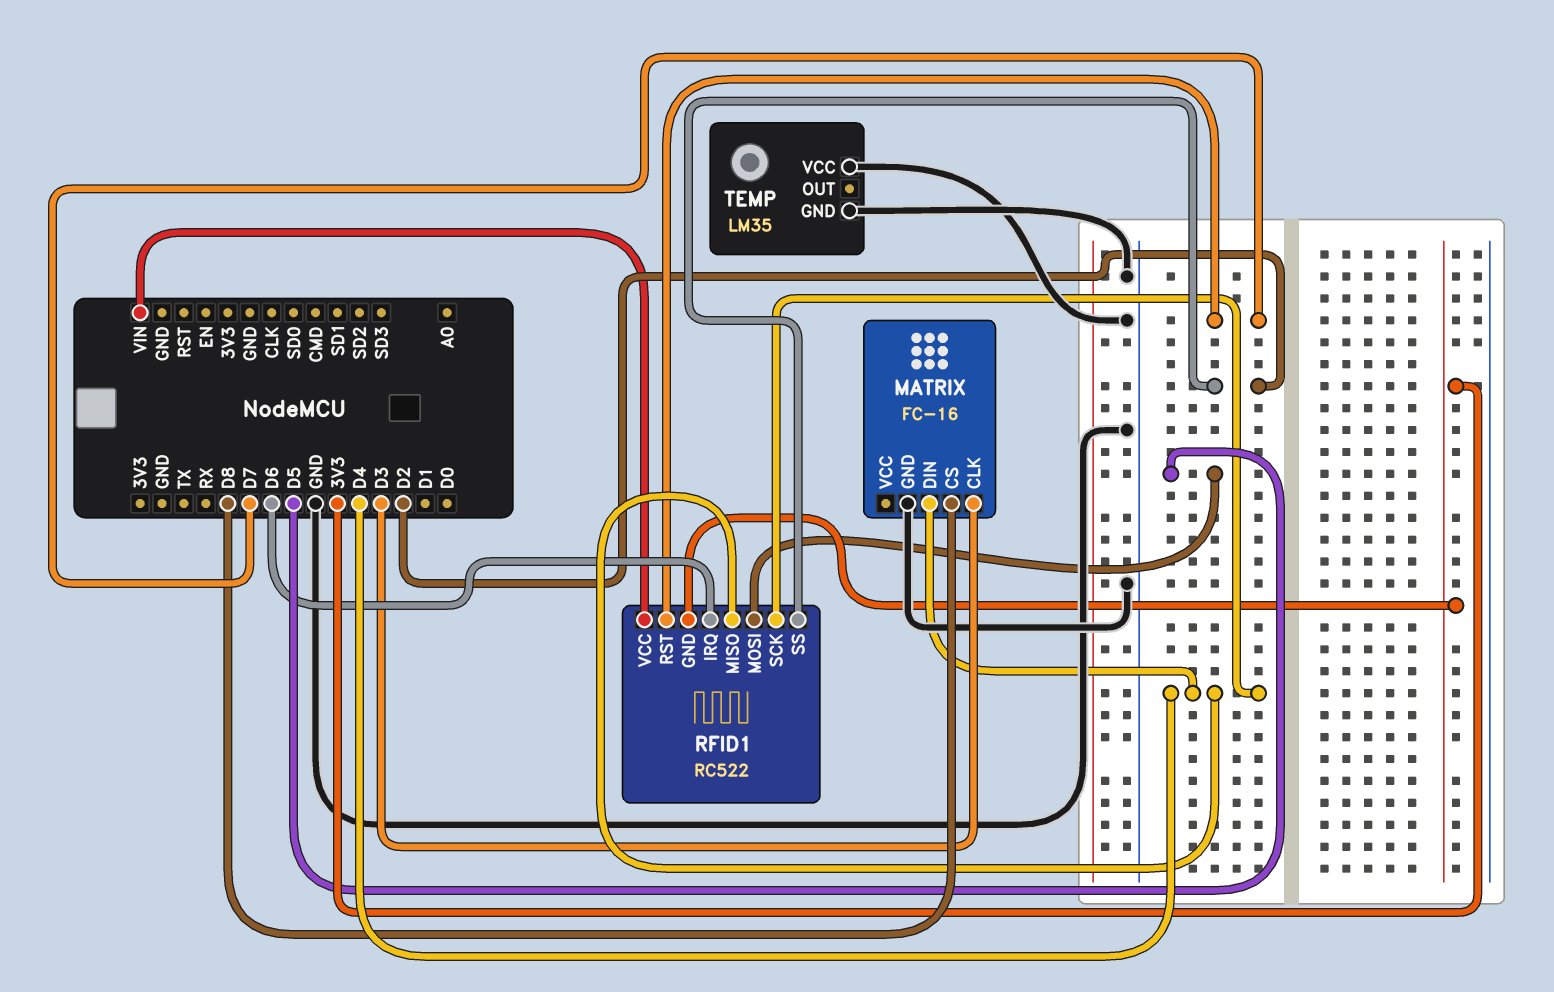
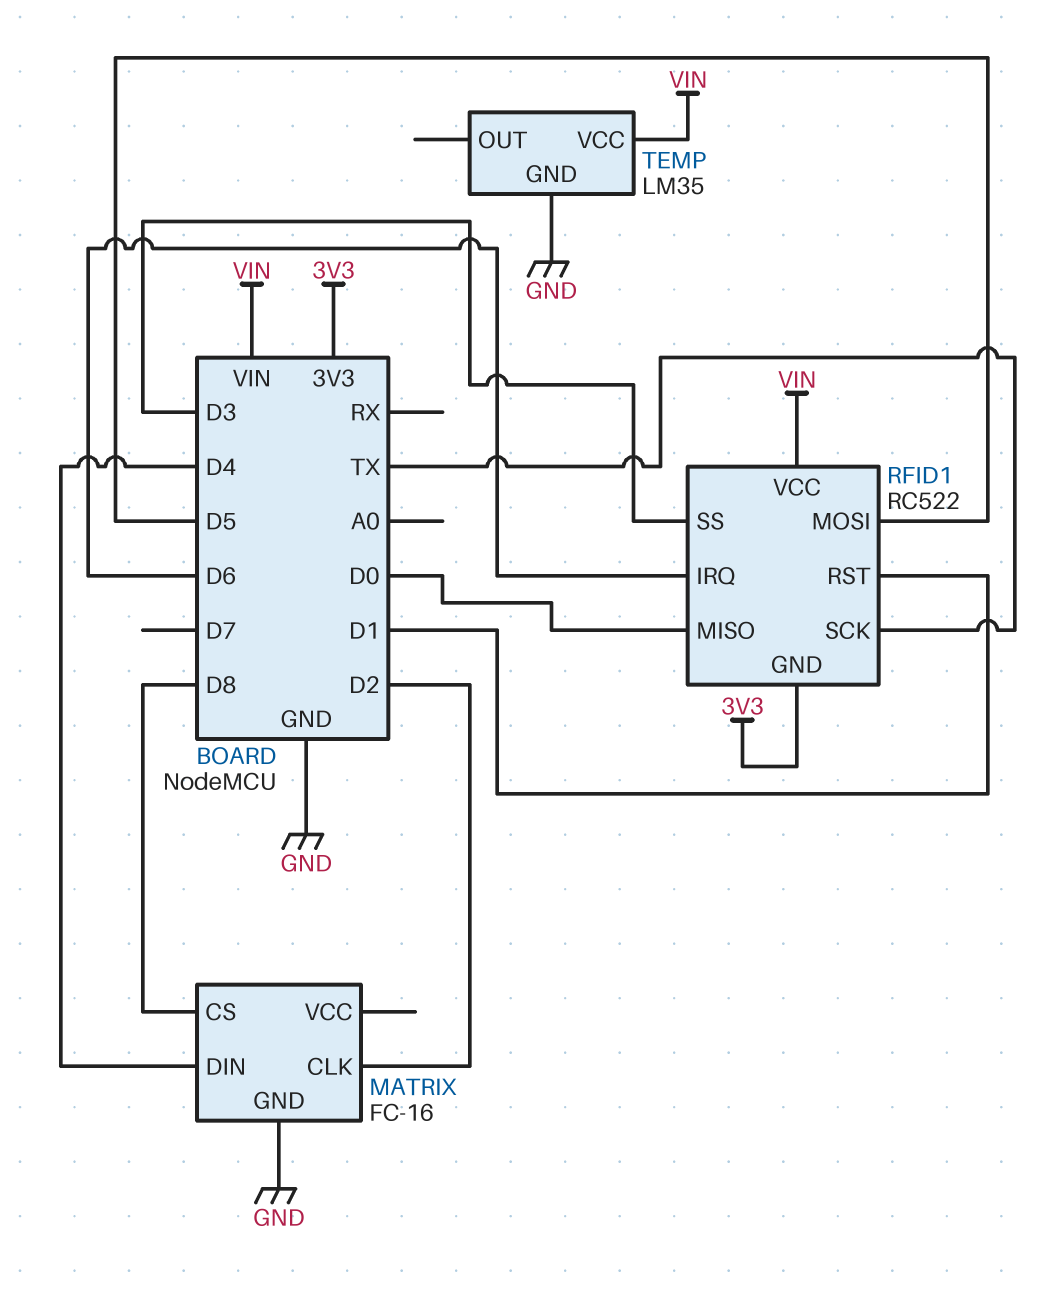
MATRIX pin CLK: D3 -> D2
RFID1 pin MISO: D4 -> D0
RFID1 pin RST: D7 -> D1
RFID1 pin SCK: D4 -> TX
RFID1 pin SS: D2 -> D3
TEMP pin VCC: GND -> VIN

